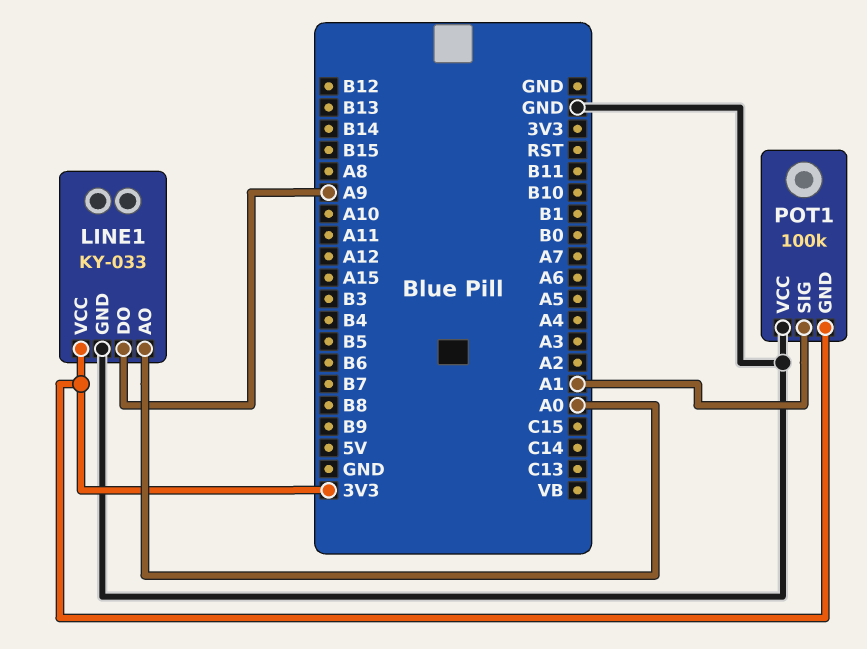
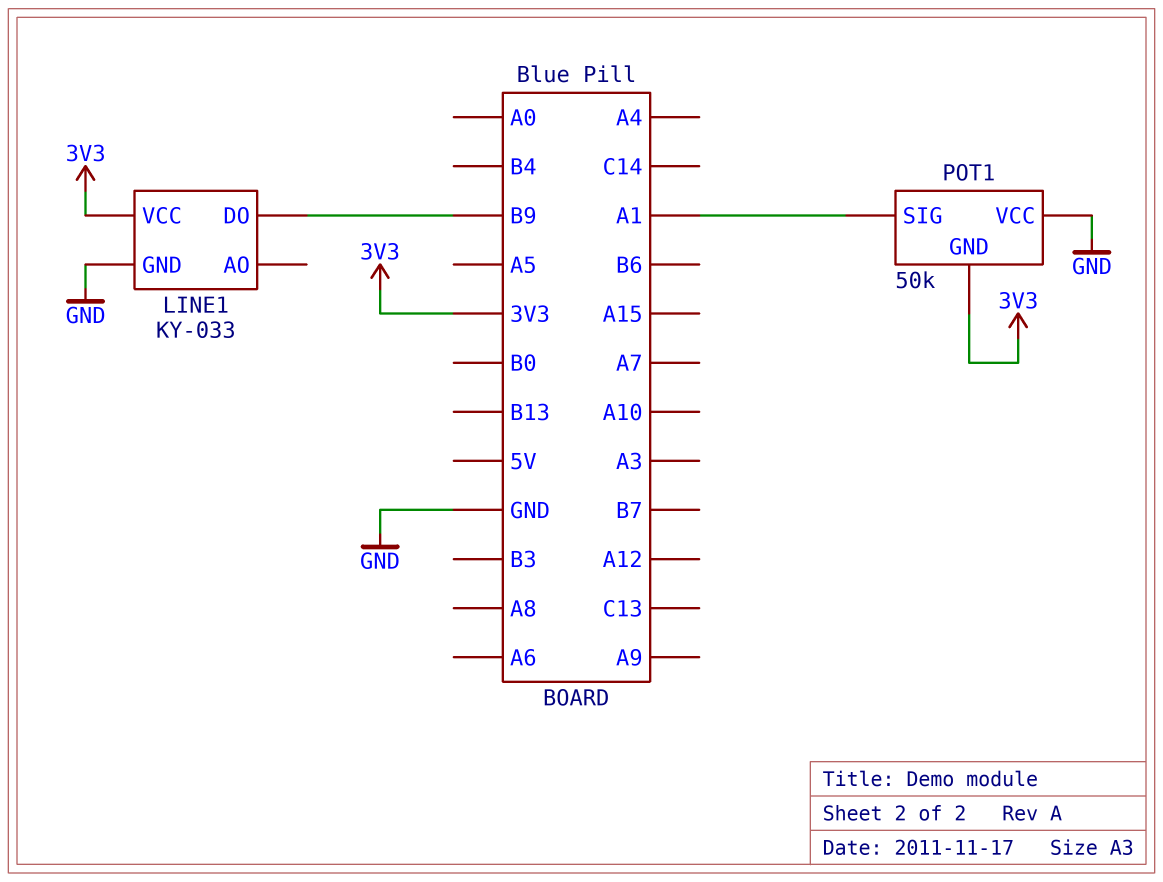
LINE1 pin AO: A0 -> none
LINE1 pin DO: A9 -> B9
POT1: 100k -> 50k

